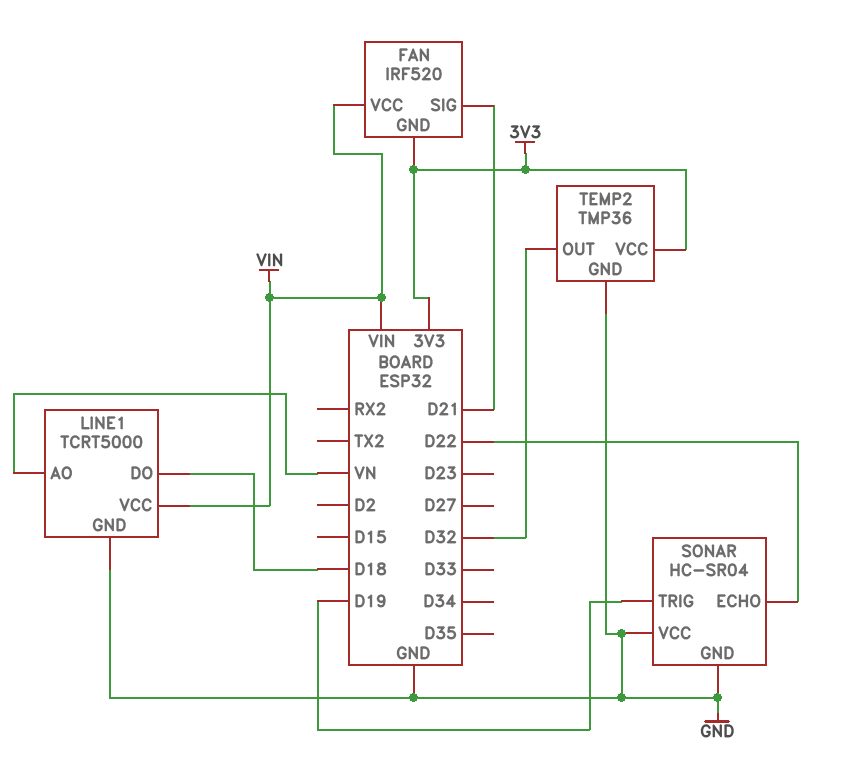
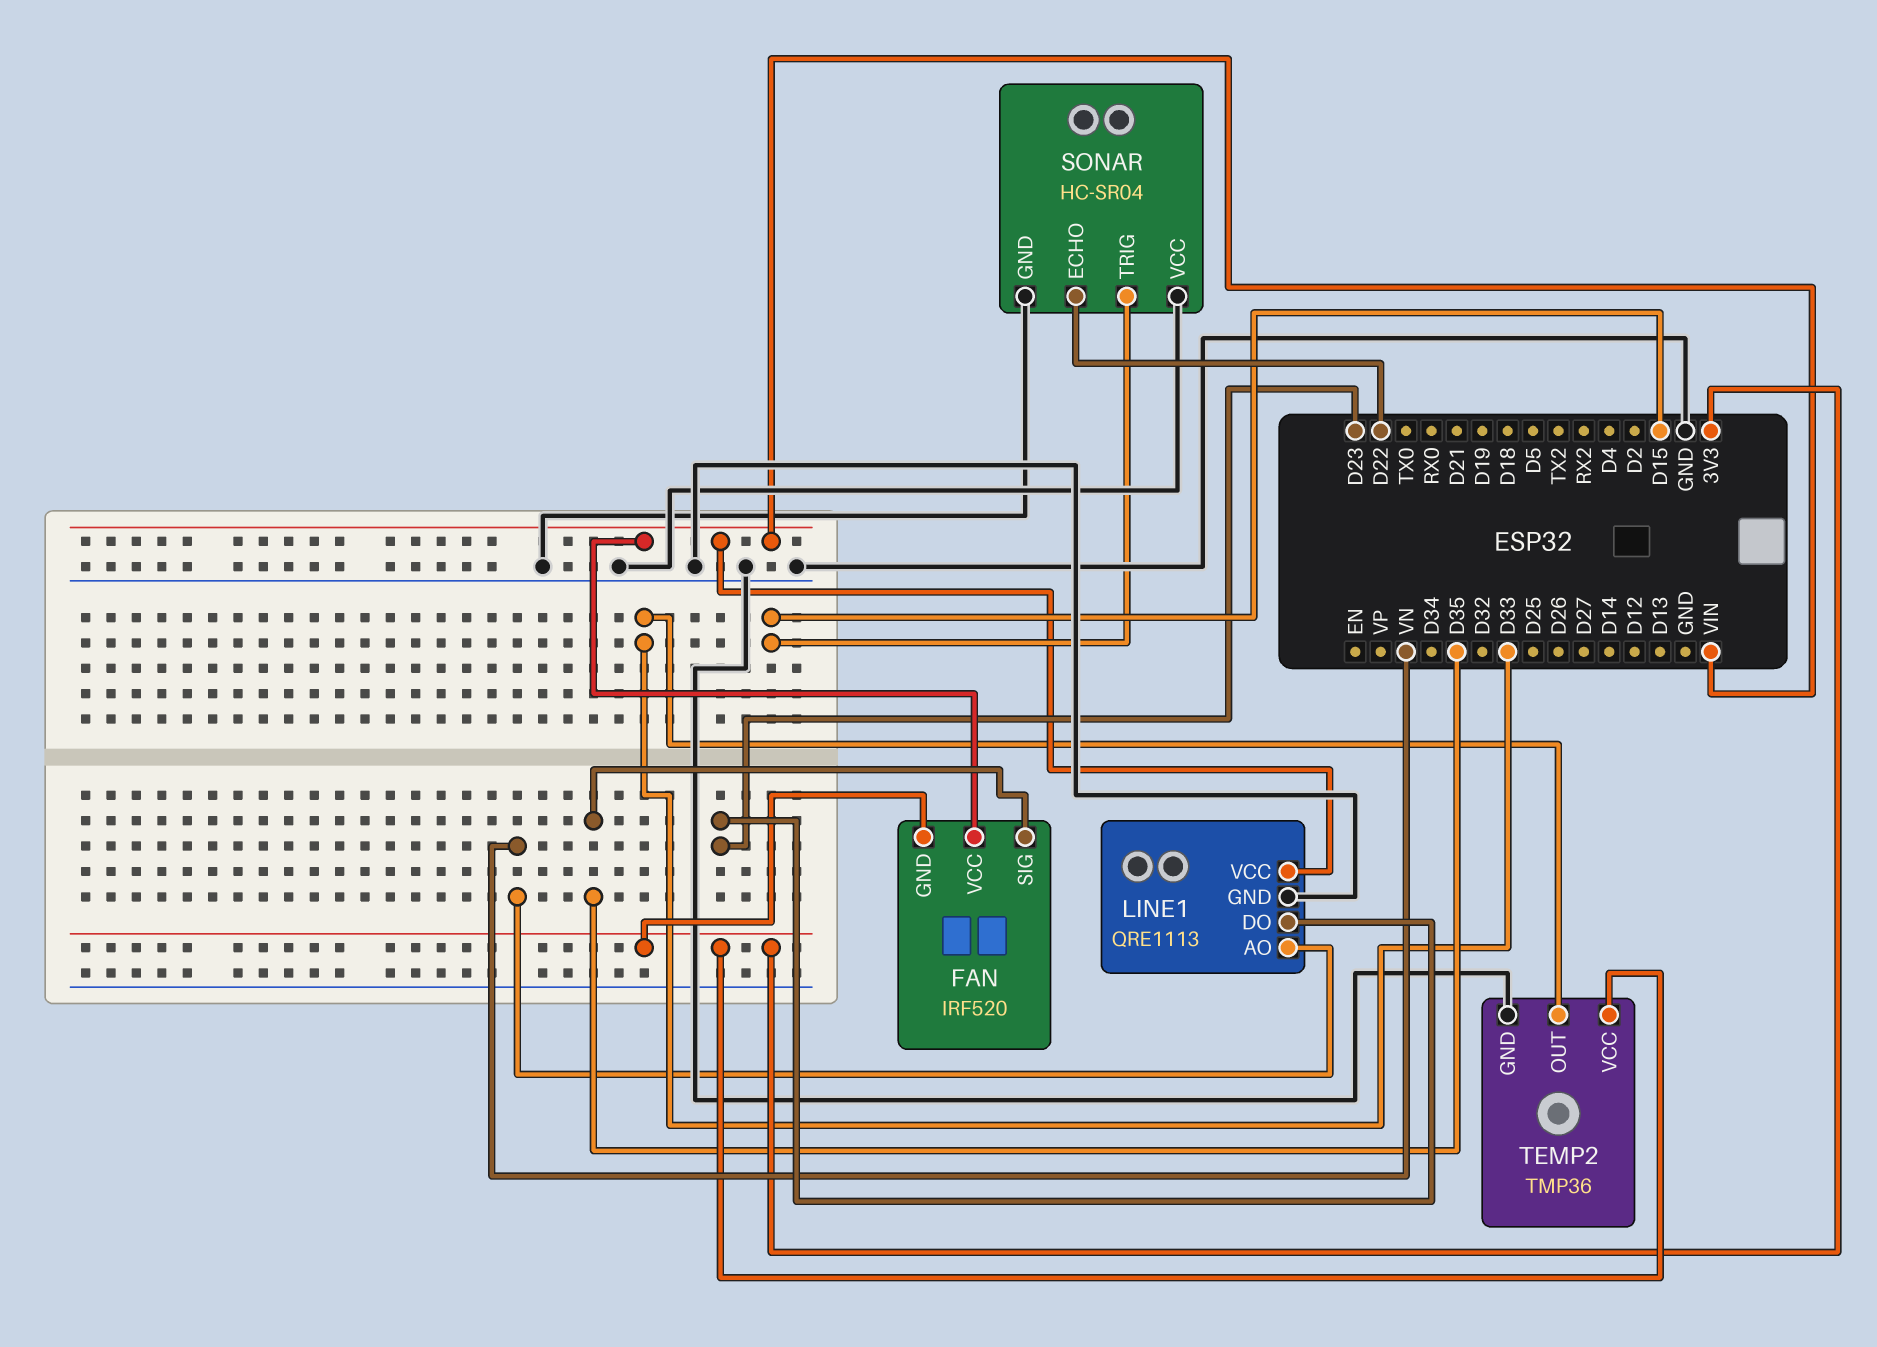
FAN pin SIG: D21 -> D35
LINE1: TCRT5000 -> QRE1113
LINE1 pin DO: D18 -> D23
SONAR pin TRIG: D19 -> D15
TEMP2 pin OUT: D32 -> D33

